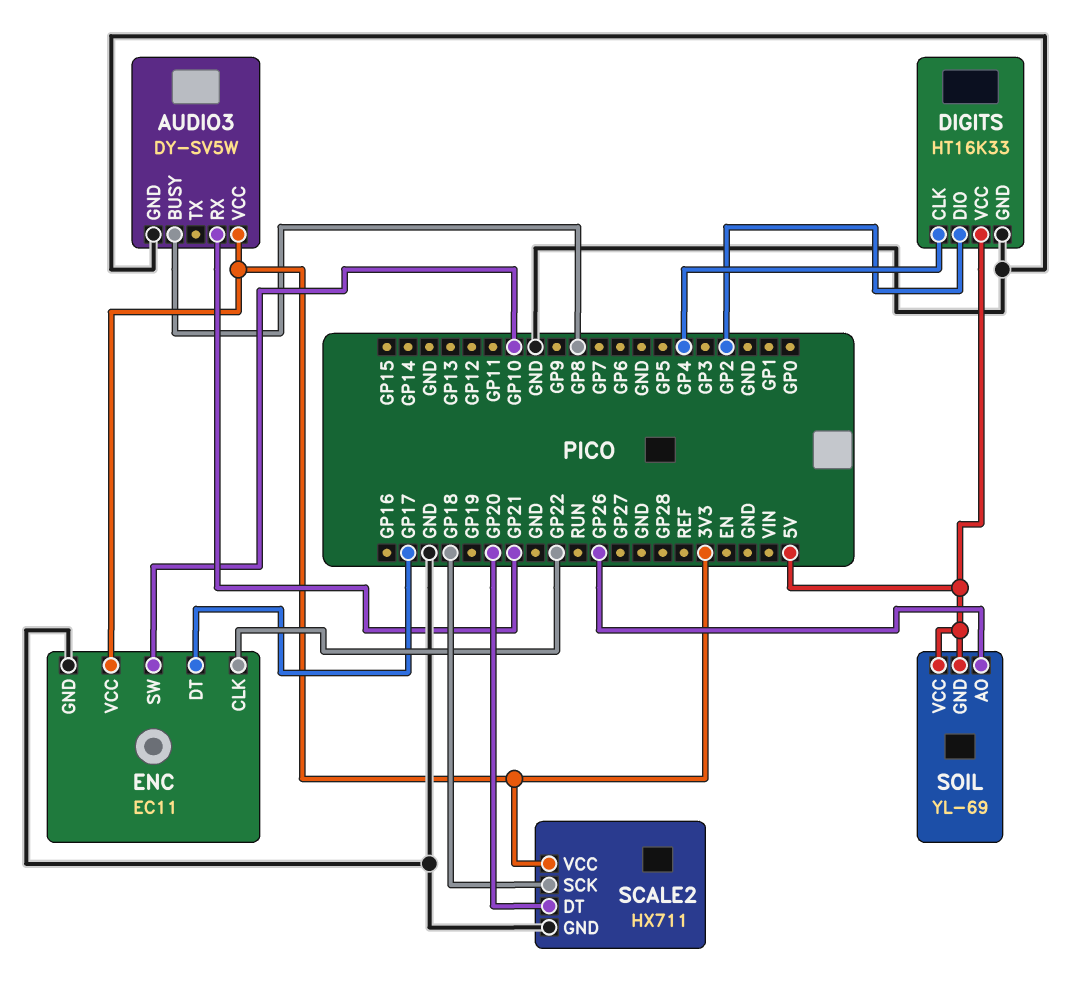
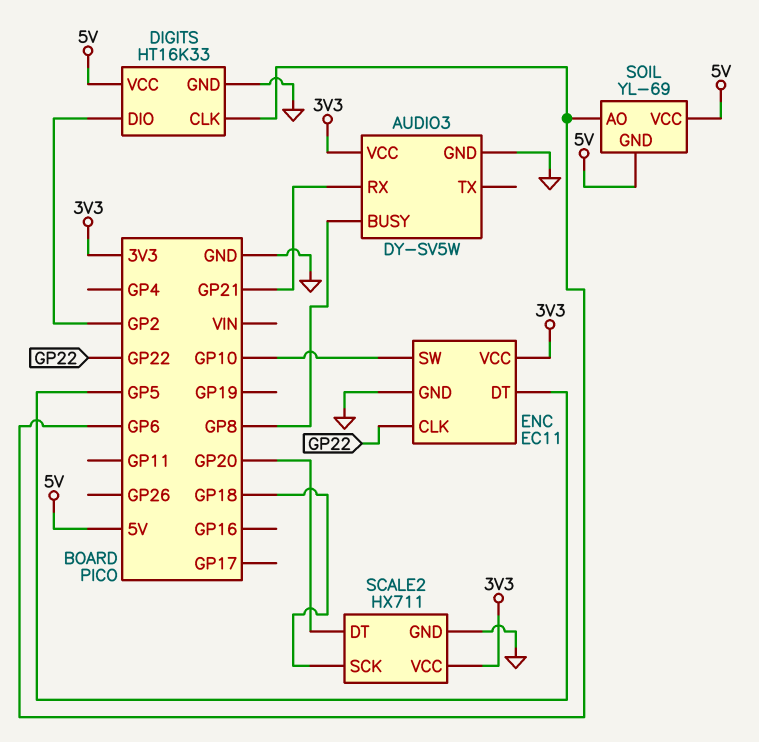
DIGITS pin CLK: GP4 -> GP6
ENC pin DT: GP17 -> GP5
SOIL pin AO: GP26 -> GP6

